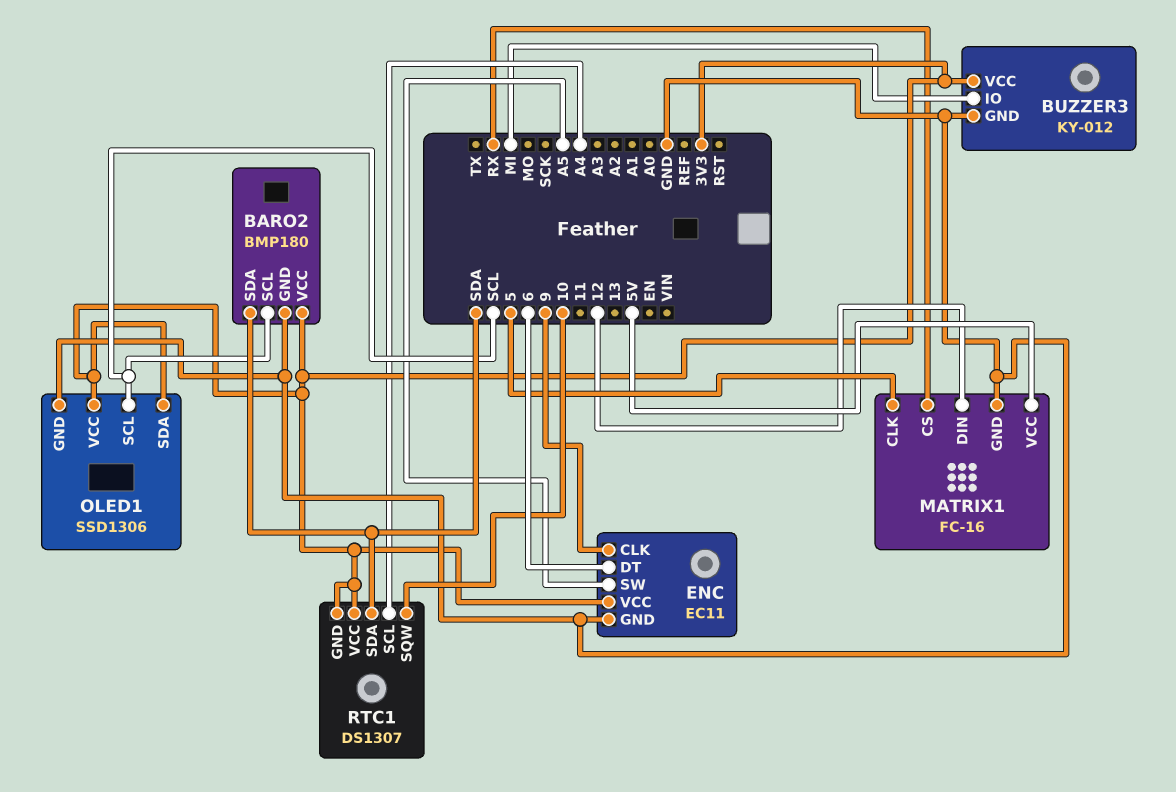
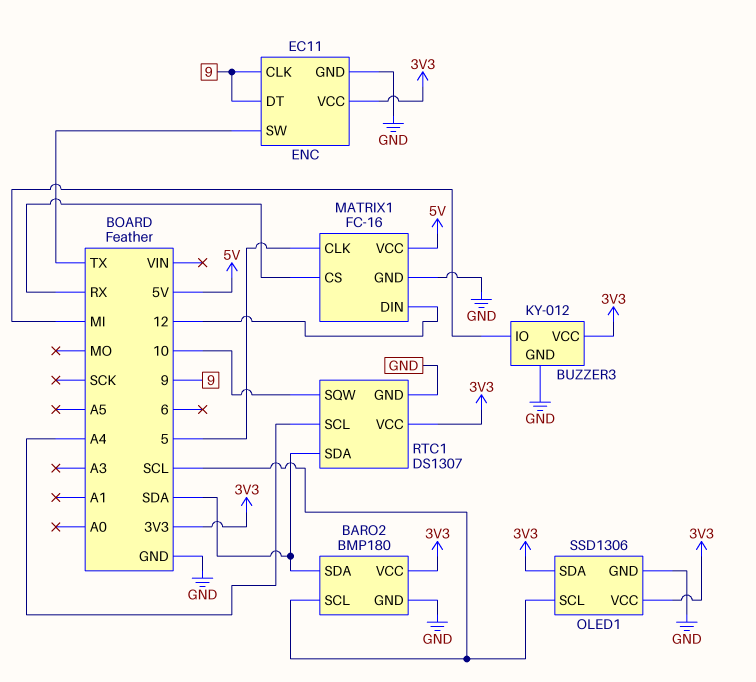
ENC pin DT: 6 -> 9
ENC pin SW: A5 -> TX
RTC1 pin GND: 3V3 -> GND

